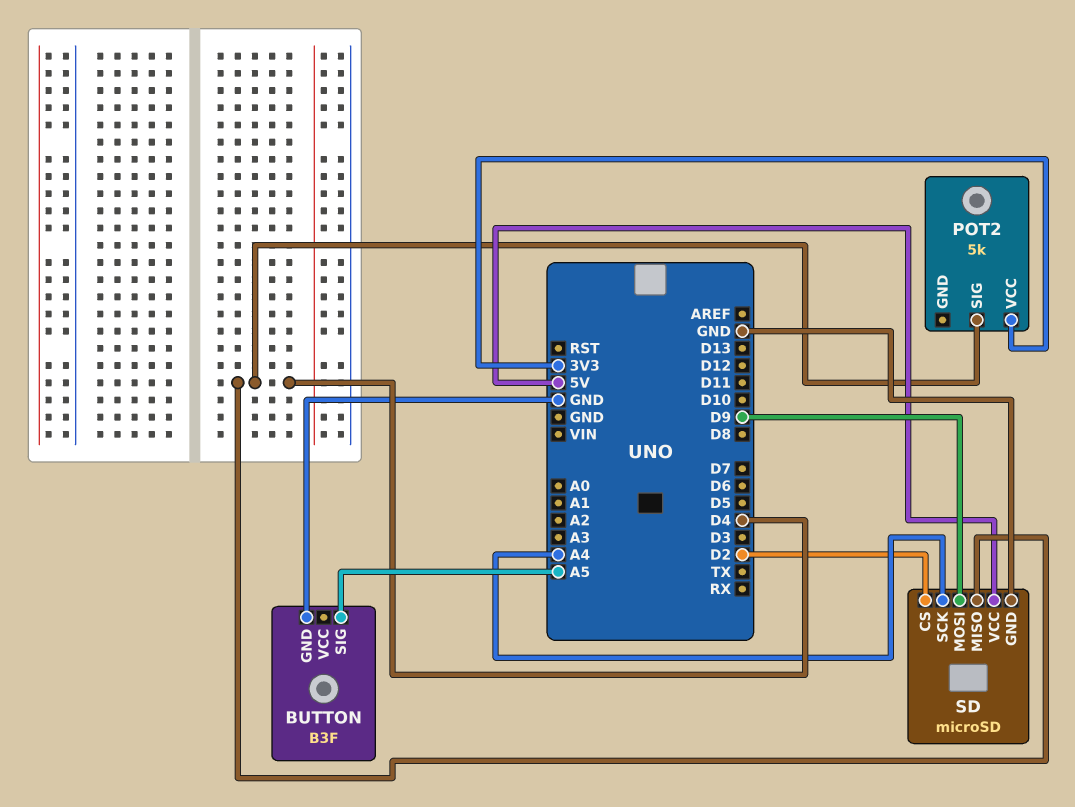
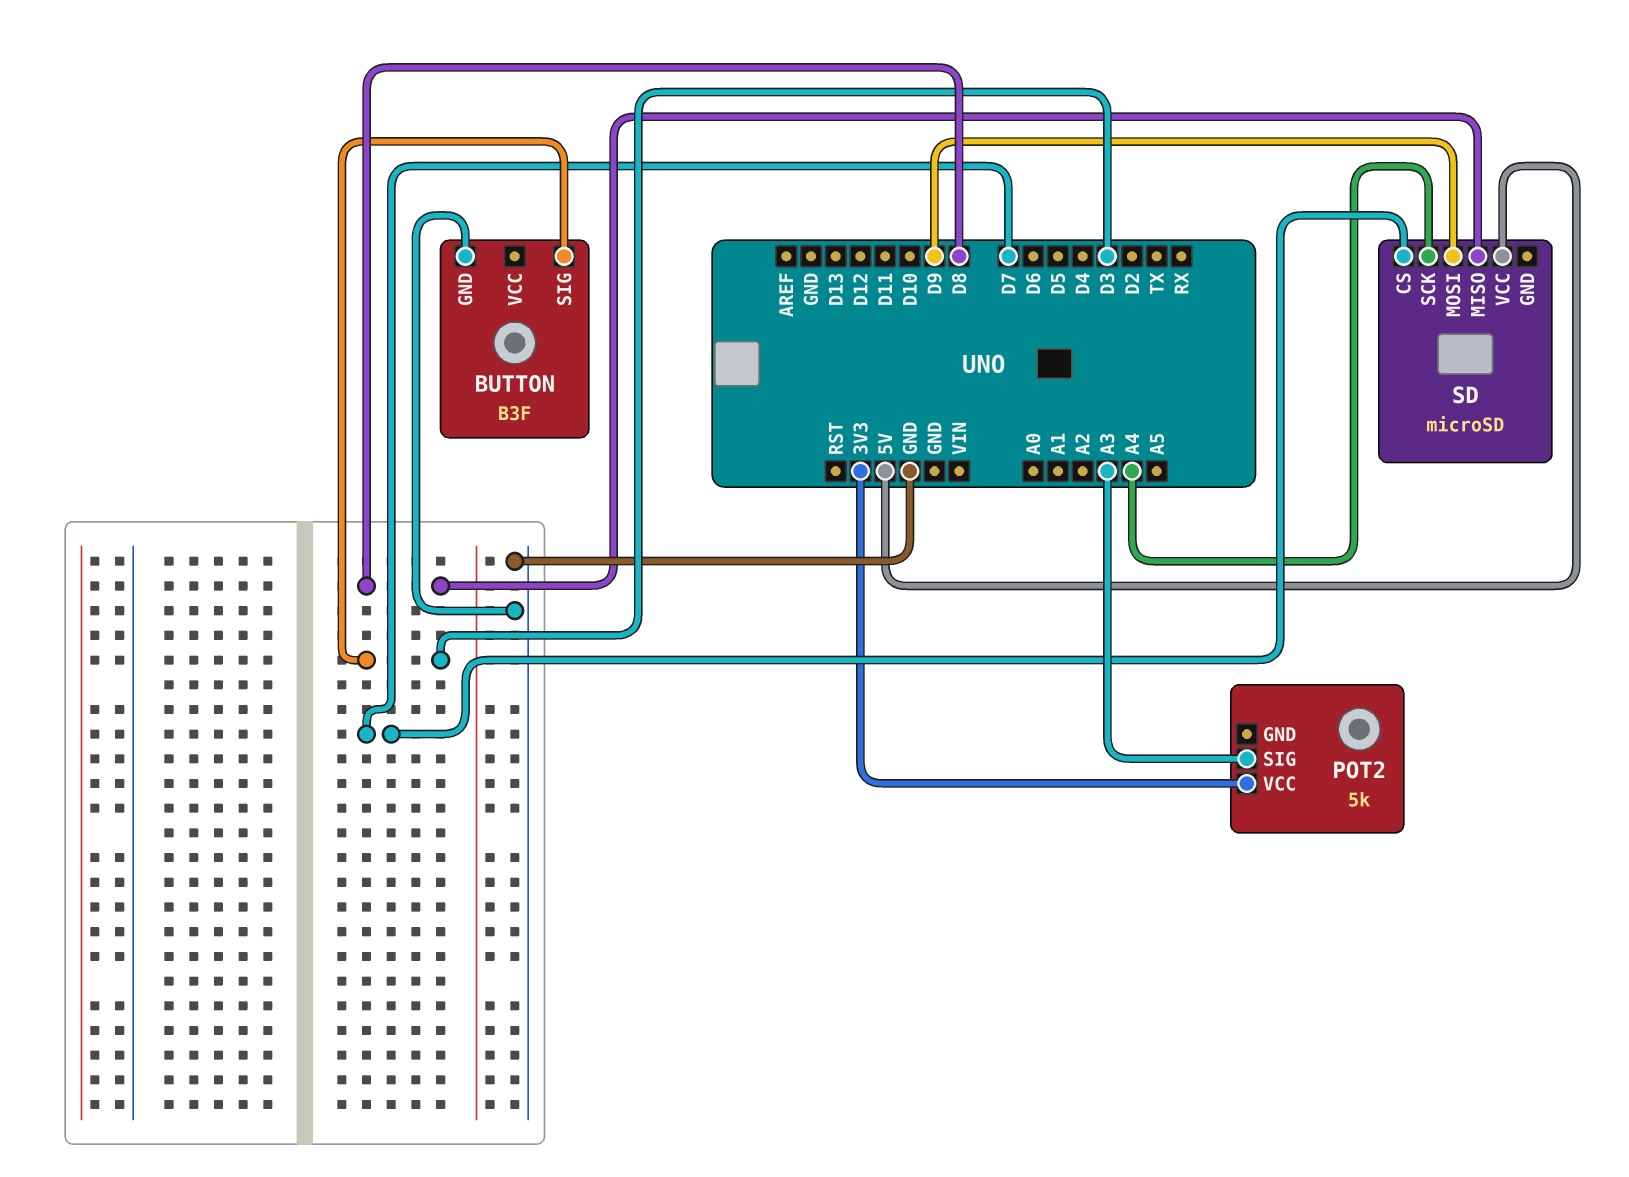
BUTTON pin SIG: A5 -> D3
POT2 pin SIG: D4 -> A3
SD pin CS: D2 -> D7
SD pin GND: GND -> none
SD pin MISO: D4 -> D8

